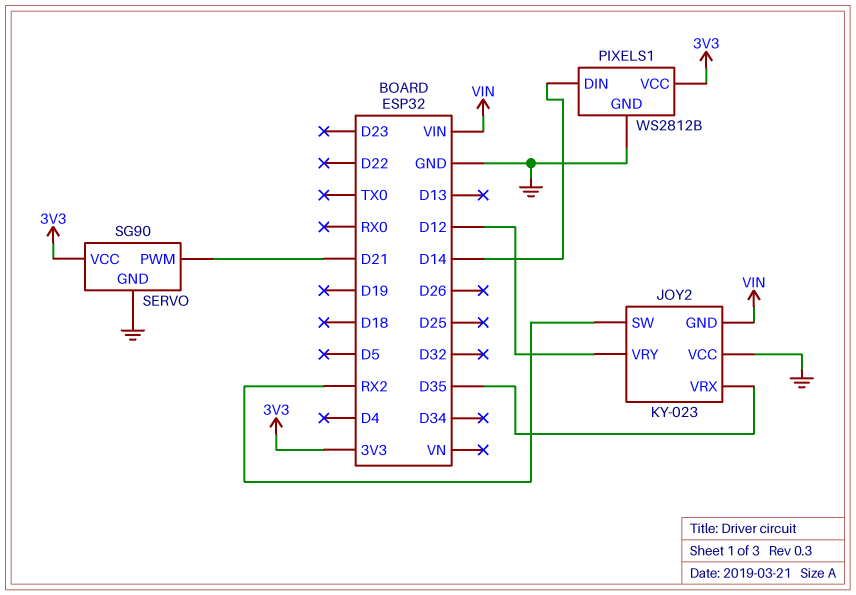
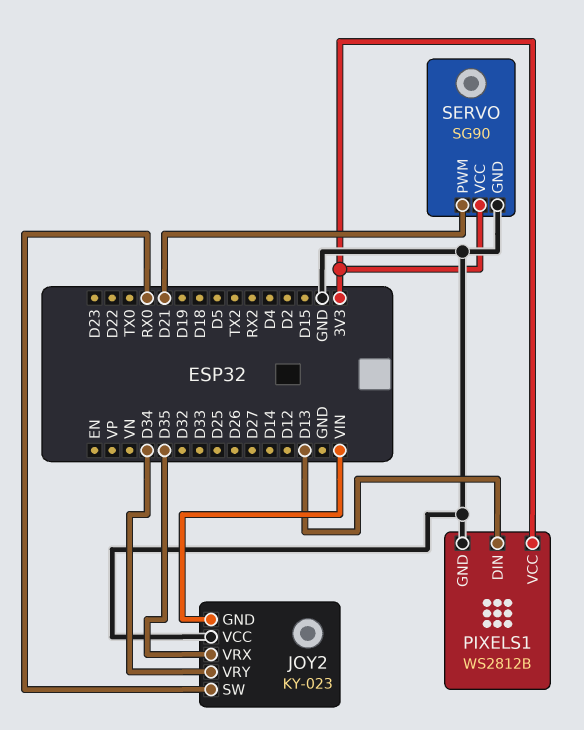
JOY2 pin SW: RX2 -> RX0
JOY2 pin VRY: D12 -> D34
PIXELS1 pin DIN: D14 -> D13

